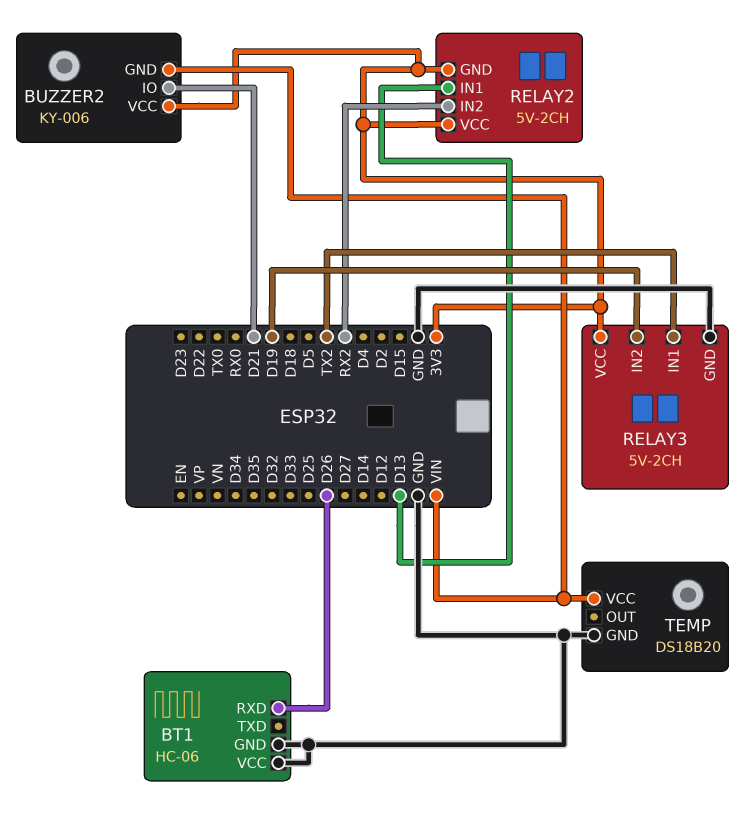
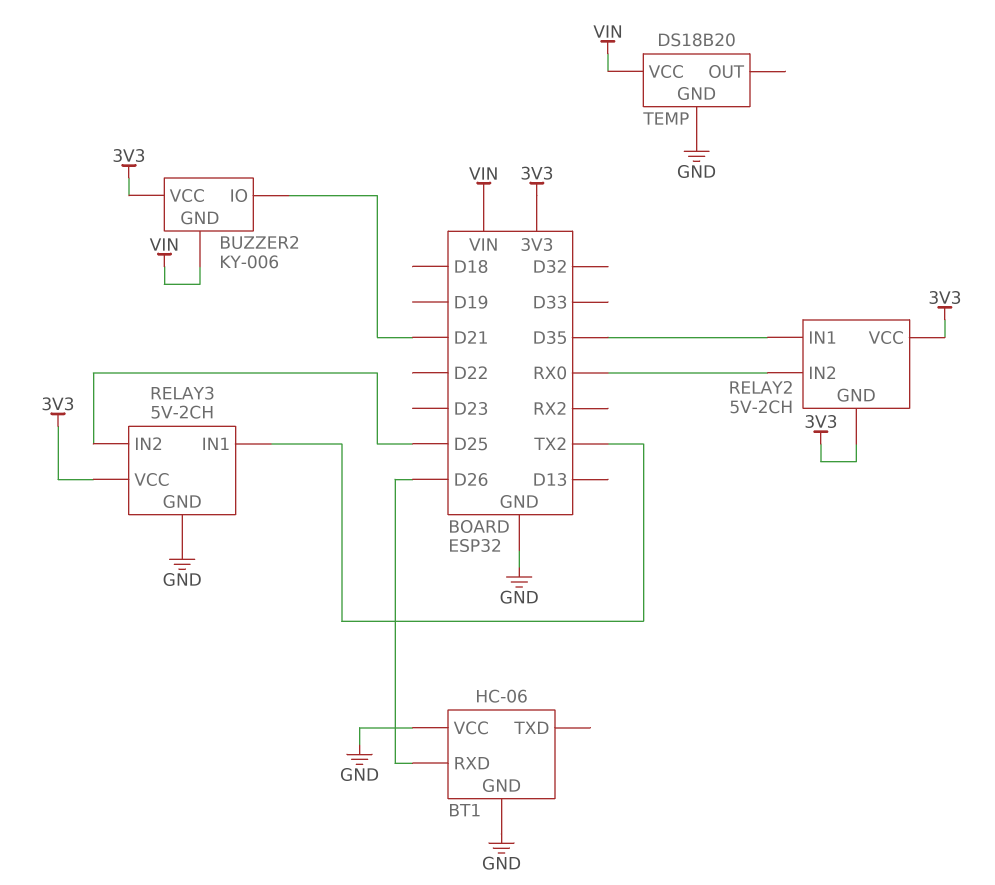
RELAY2 pin IN1: D13 -> D35
RELAY2 pin IN2: RX2 -> RX0
RELAY3 pin IN2: D19 -> D25

